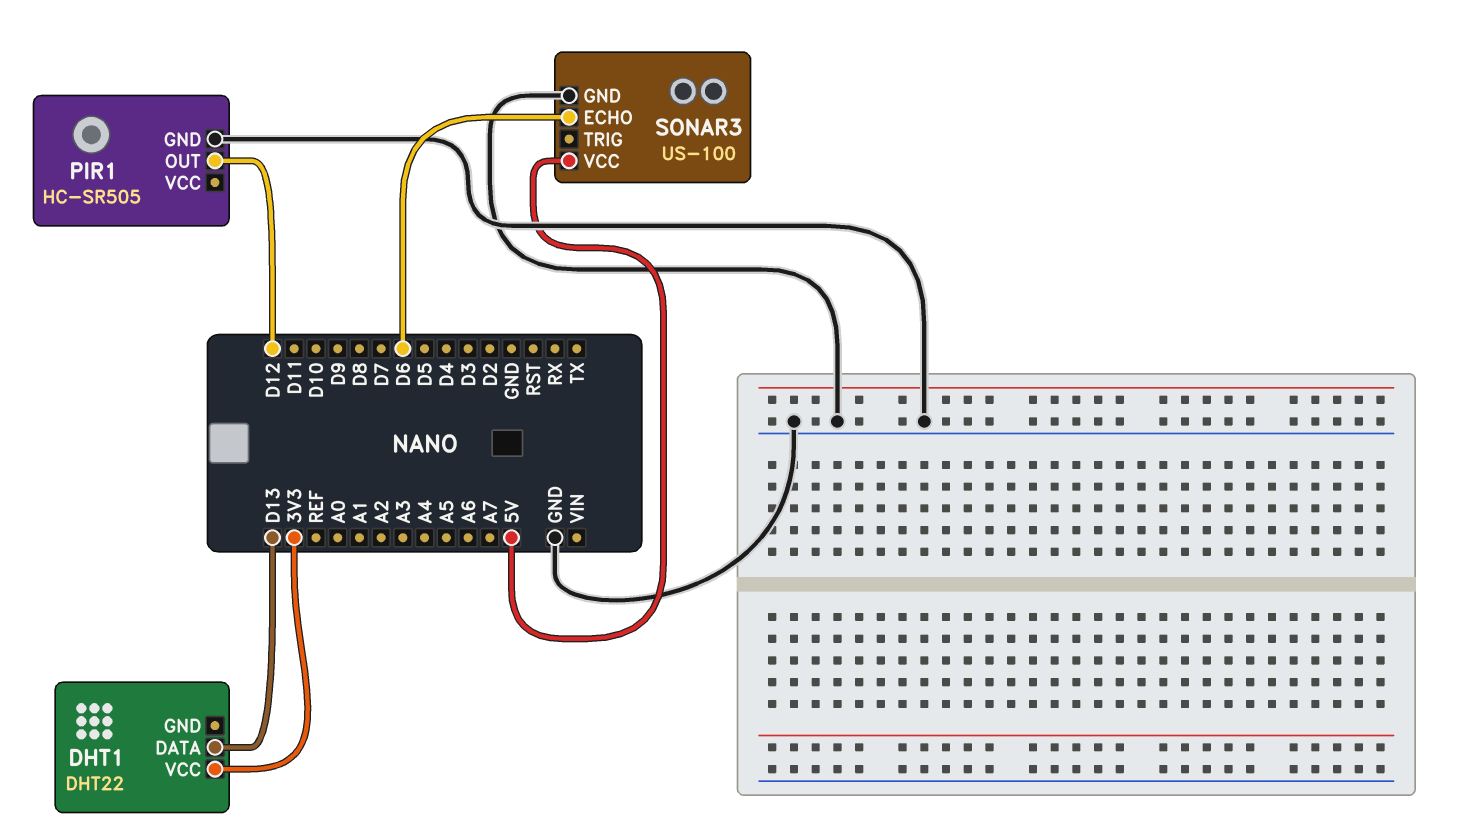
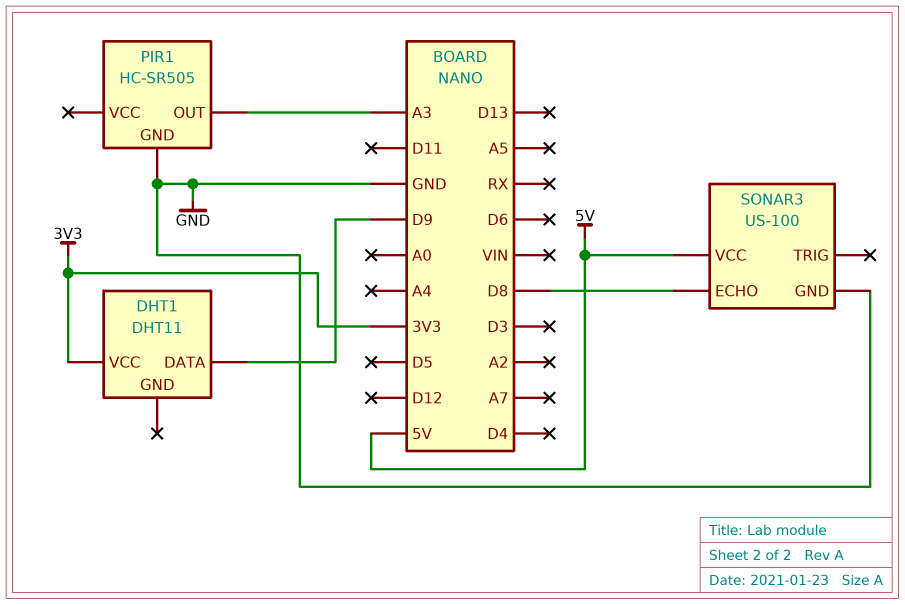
DHT1: DHT22 -> DHT11
DHT1 pin DATA: D13 -> D9
PIR1 pin OUT: D12 -> A3
SONAR3 pin ECHO: D6 -> D8

